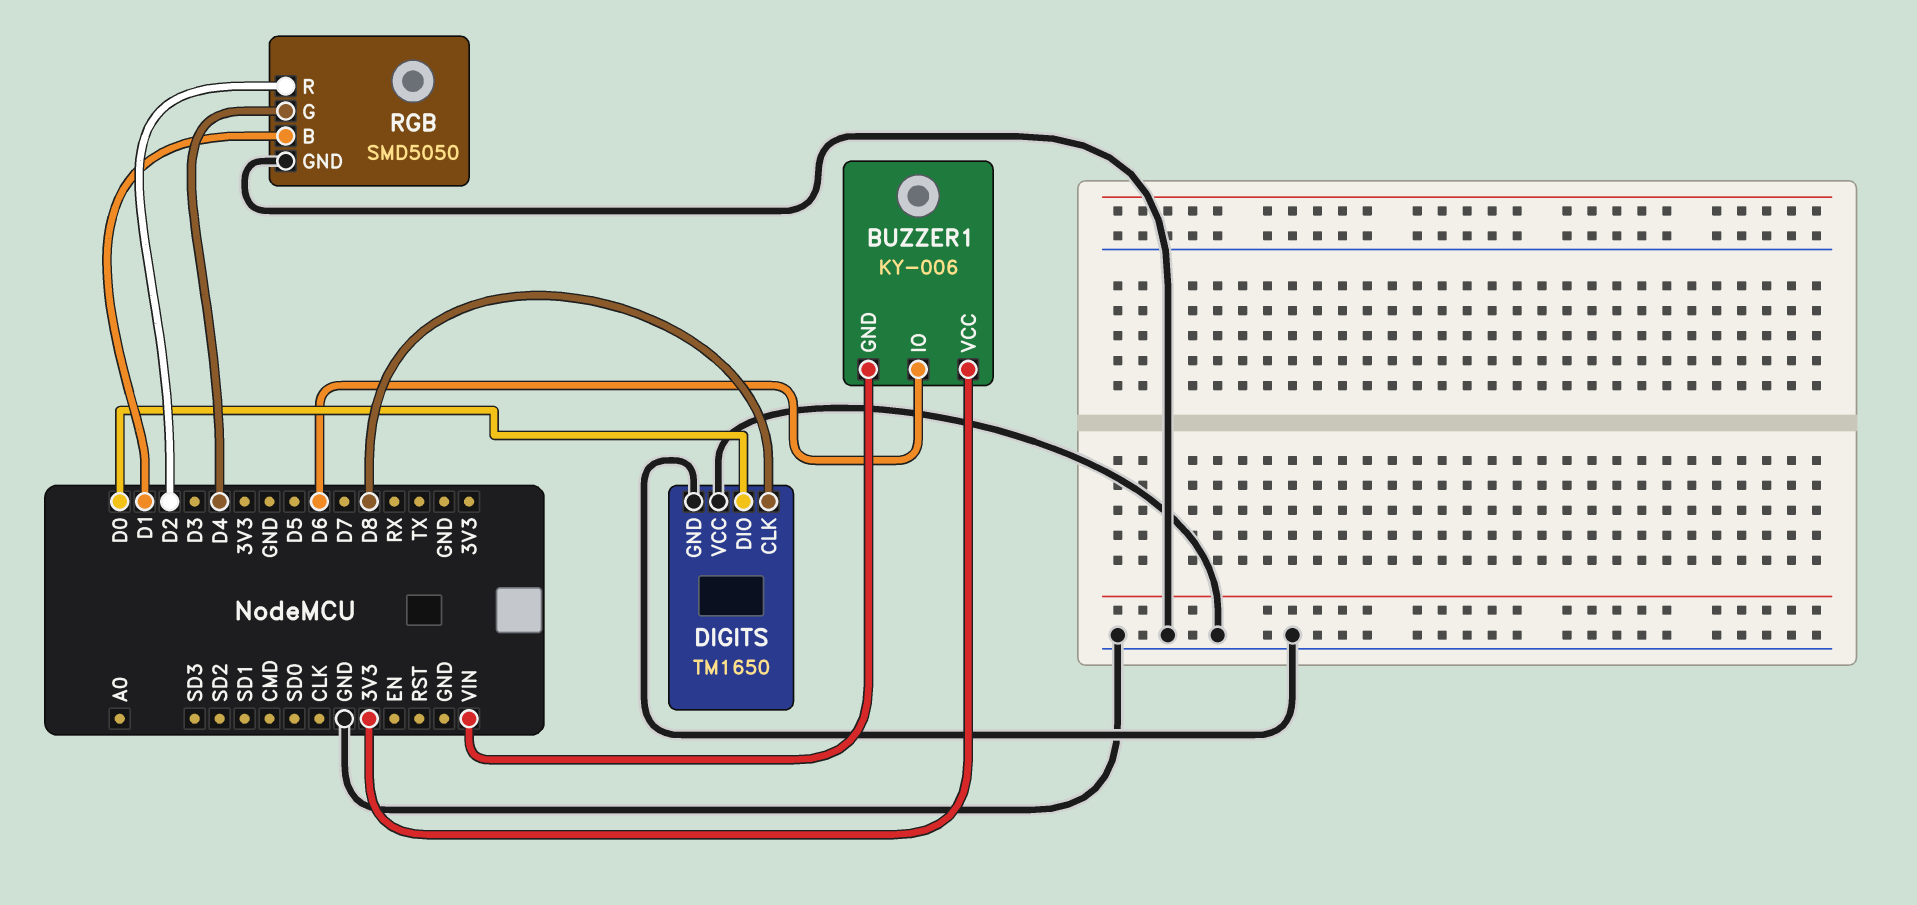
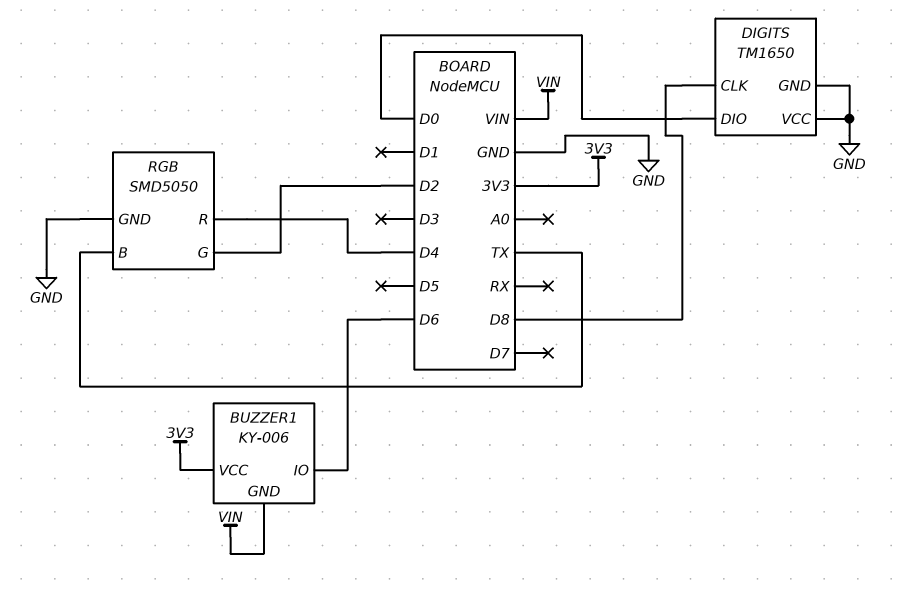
RGB pin B: D1 -> TX
RGB pin G: D4 -> D2
RGB pin R: D2 -> D4

